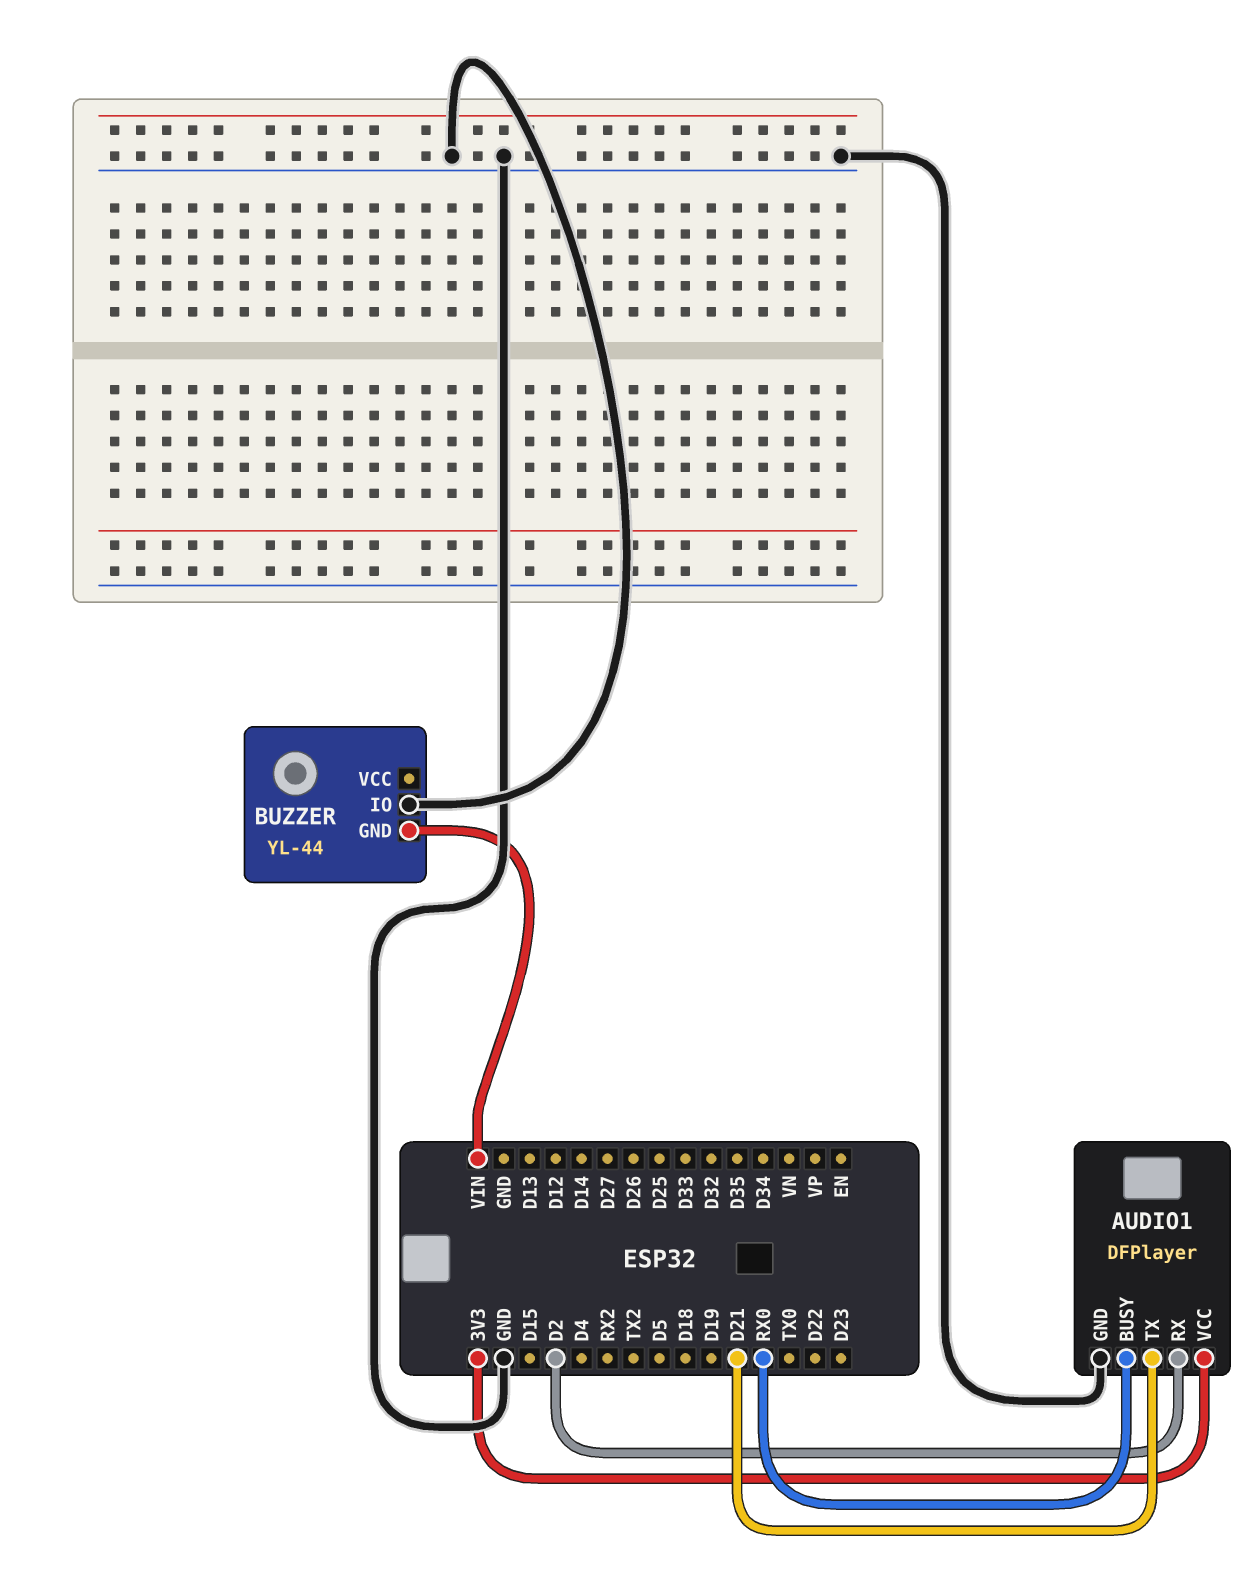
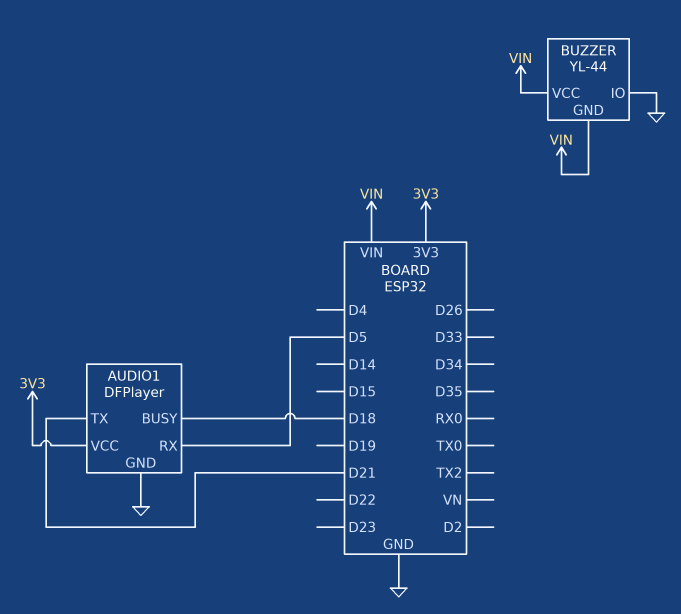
AUDIO1 pin BUSY: RX0 -> D18
AUDIO1 pin RX: D2 -> D5
BUZZER pin VCC: none -> VIN

